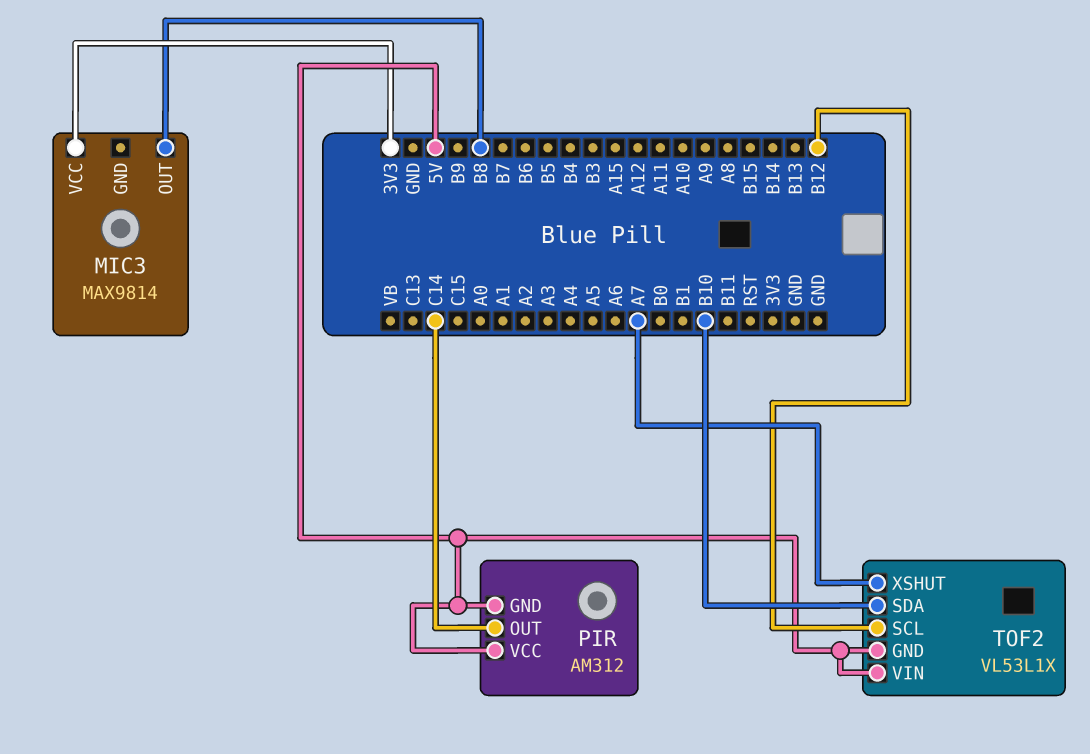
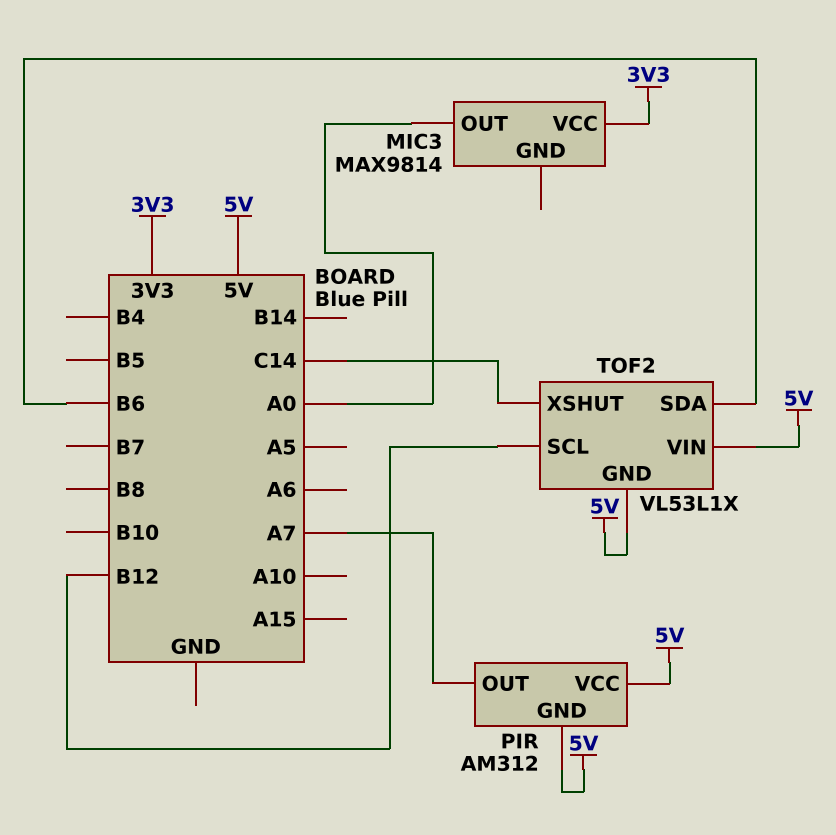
MIC3 pin OUT: B8 -> A0
PIR pin OUT: C14 -> A7
TOF2 pin SDA: B10 -> B6
TOF2 pin XSHUT: A7 -> C14

